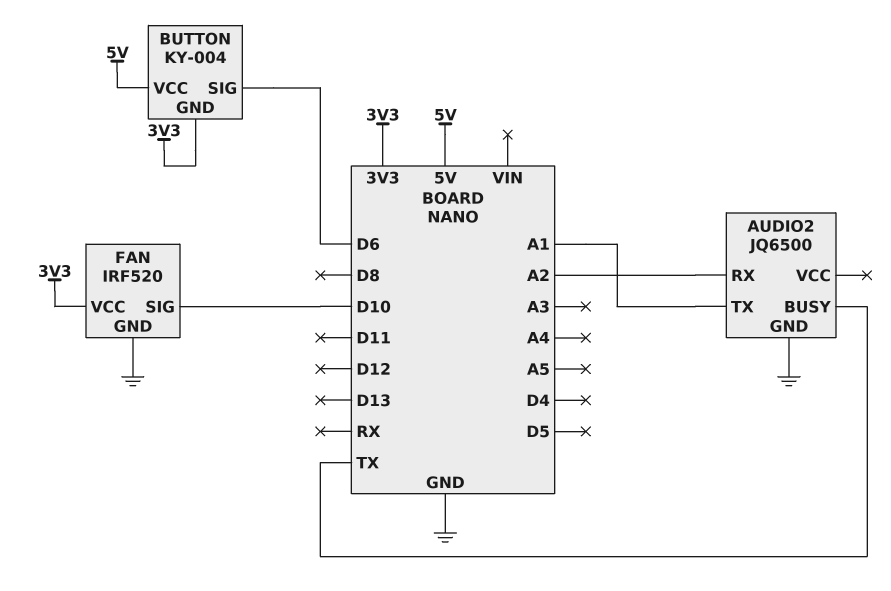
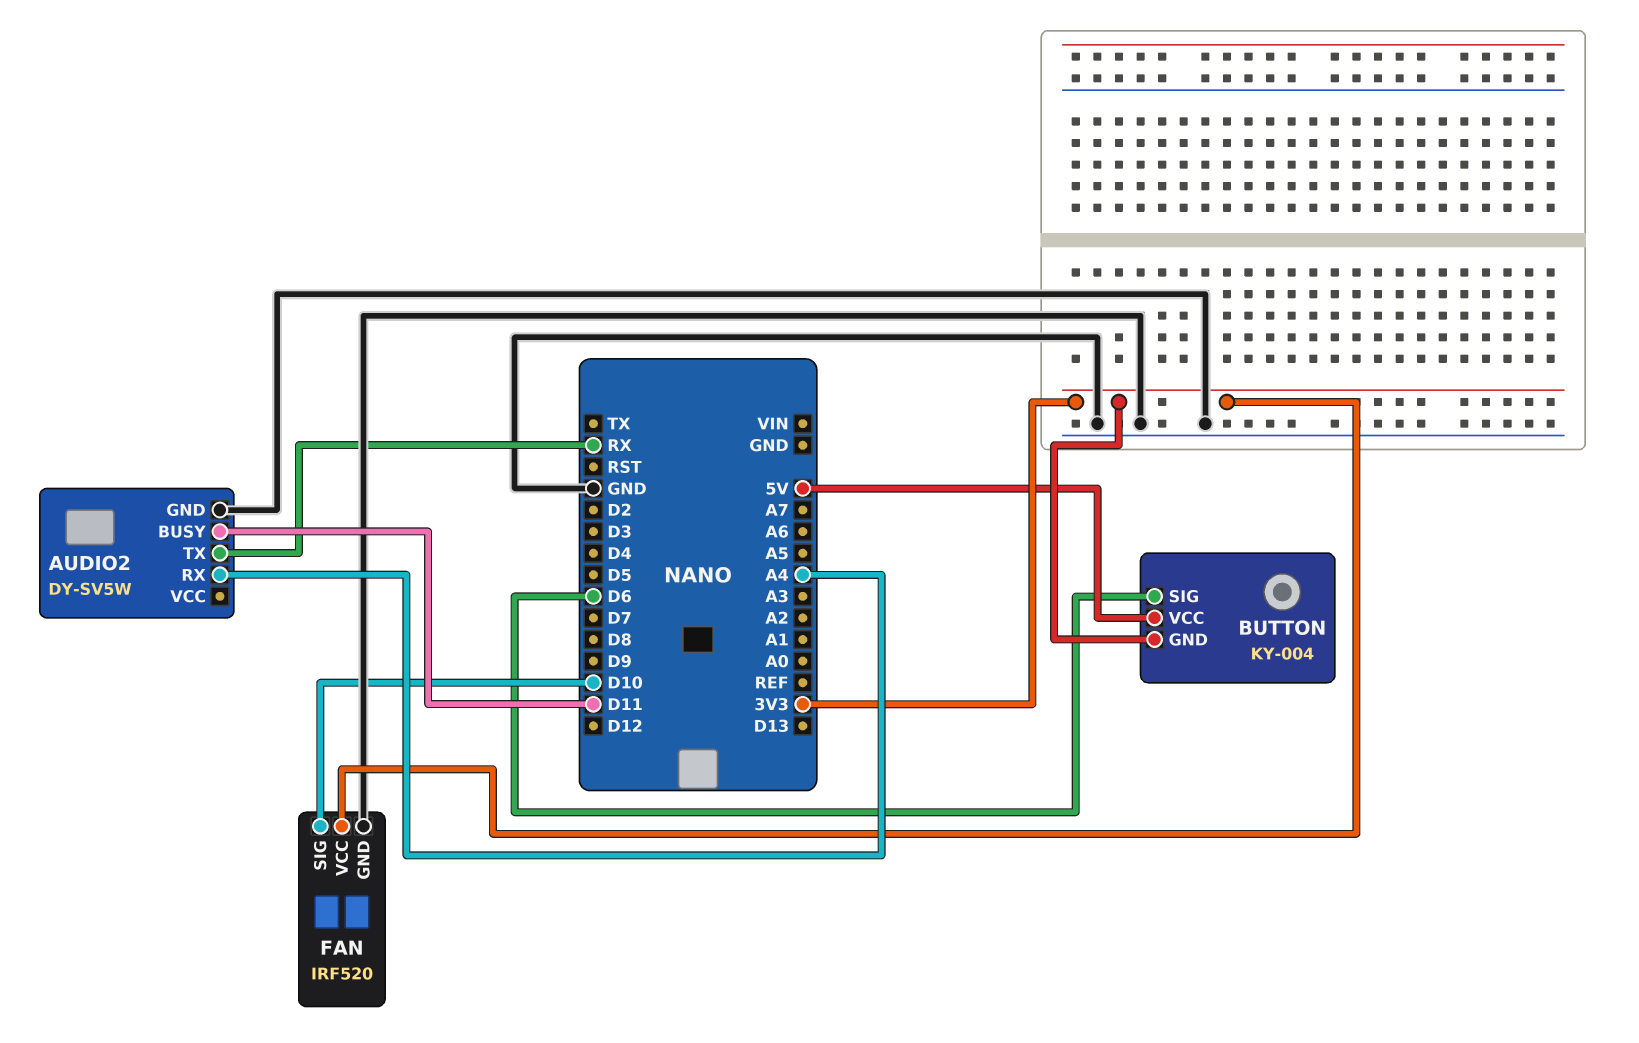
AUDIO2: JQ6500 -> DY-SV5W
AUDIO2 pin BUSY: TX -> D11
AUDIO2 pin RX: A2 -> A4
AUDIO2 pin TX: A1 -> RX

